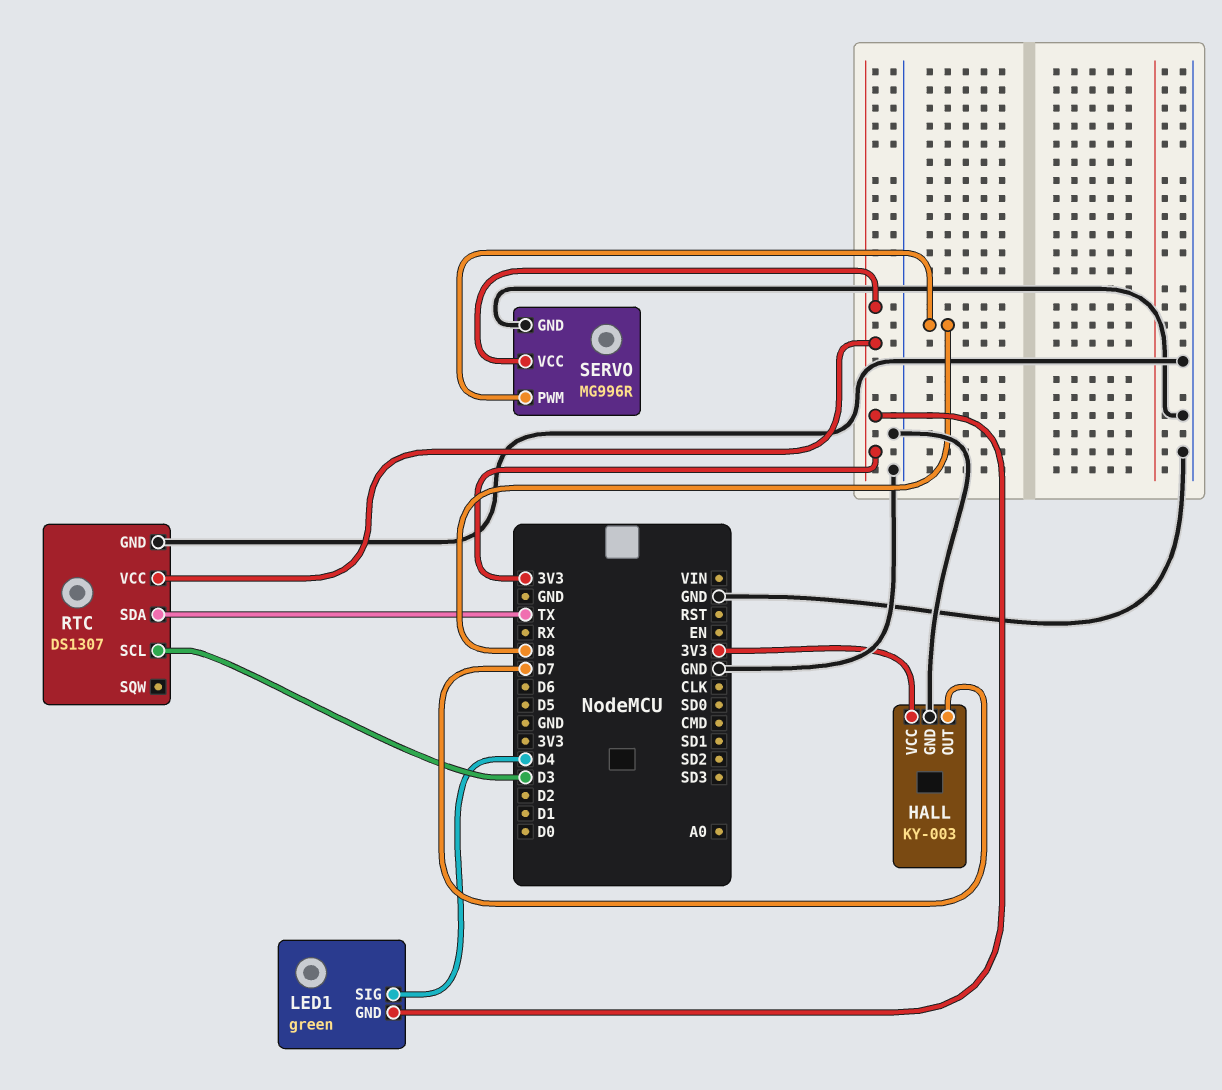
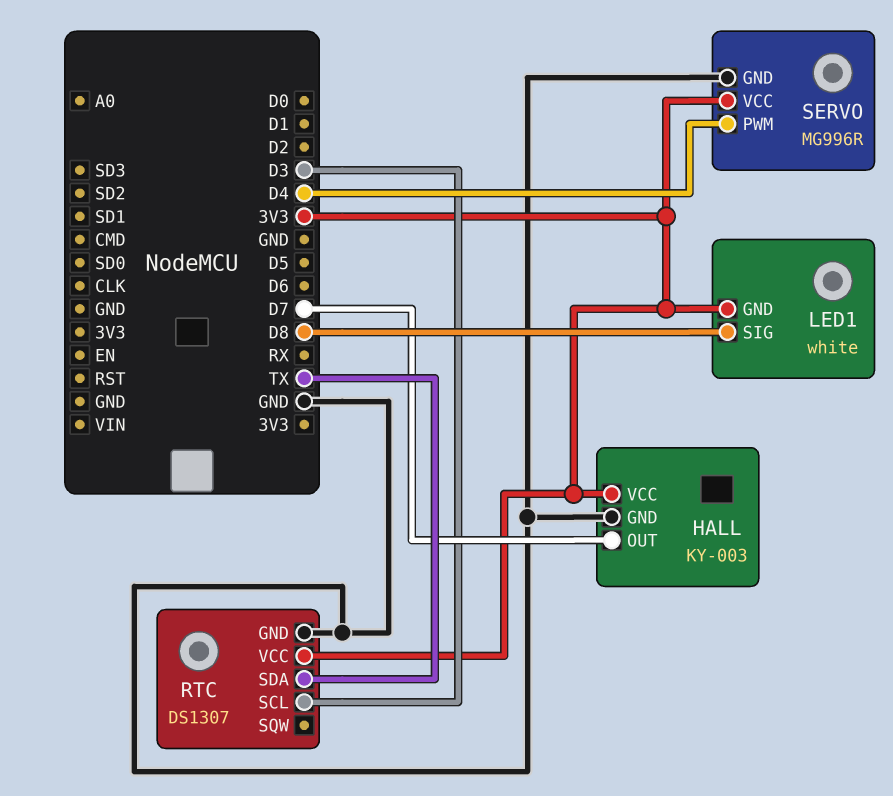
LED1: green -> white
LED1 pin SIG: D4 -> D8
SERVO pin PWM: D8 -> D4

